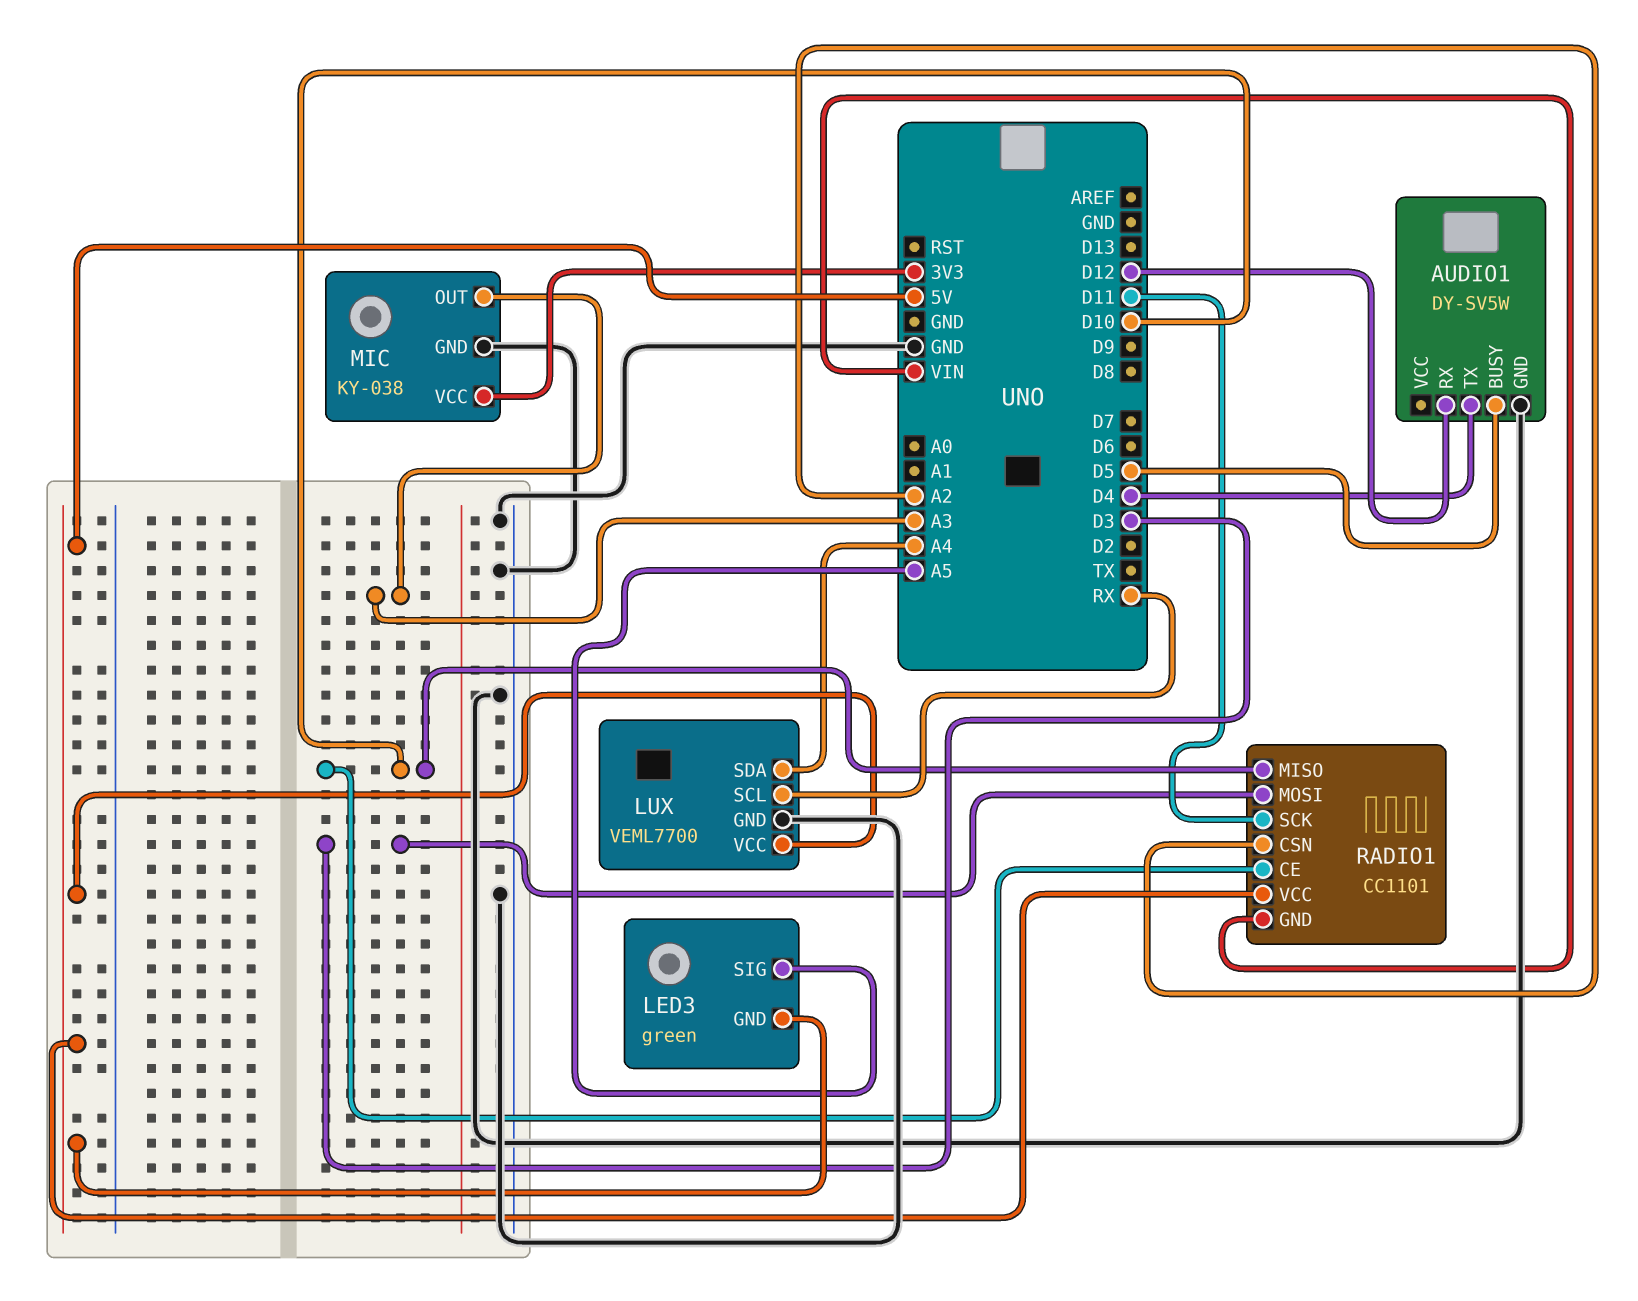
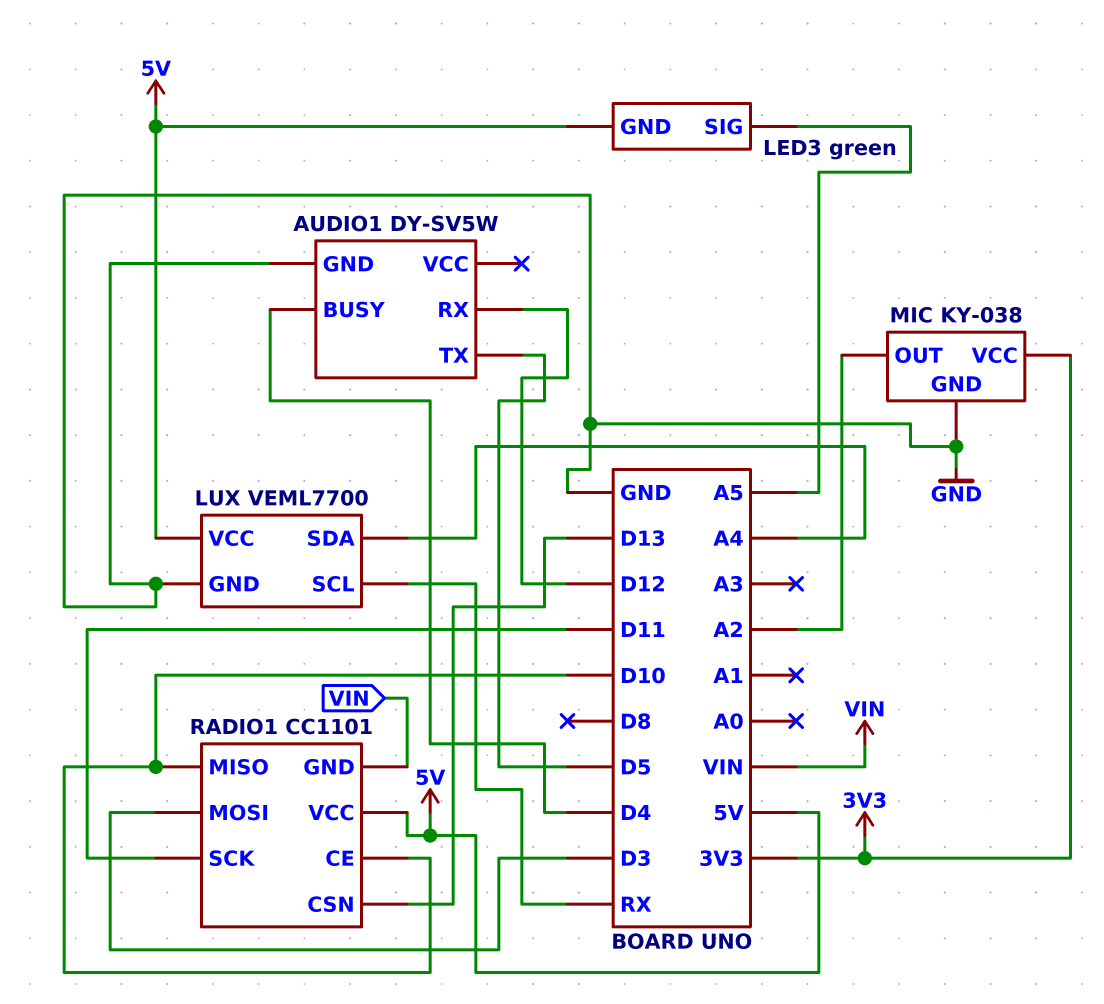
AUDIO1 pin BUSY: D5 -> D4
AUDIO1 pin TX: D4 -> D5
MIC pin OUT: A3 -> A2
RADIO1 pin CSN: A2 -> D13

